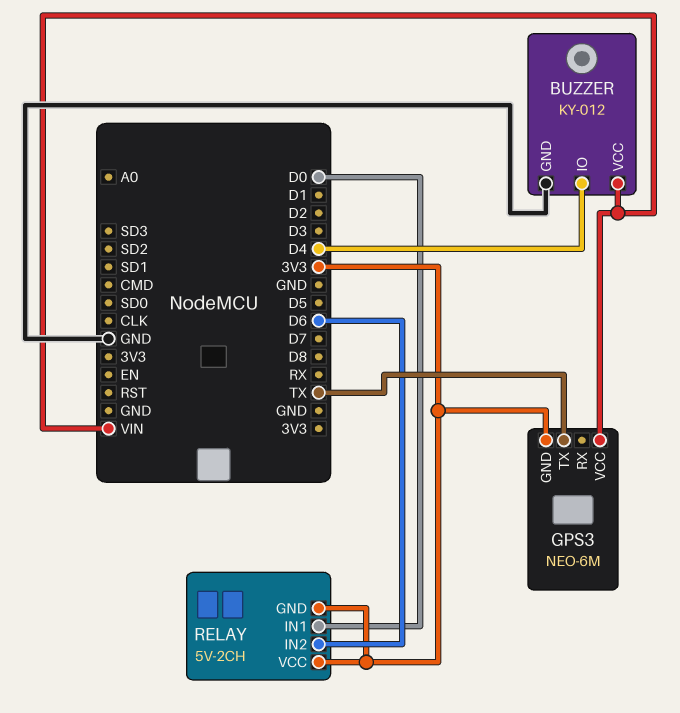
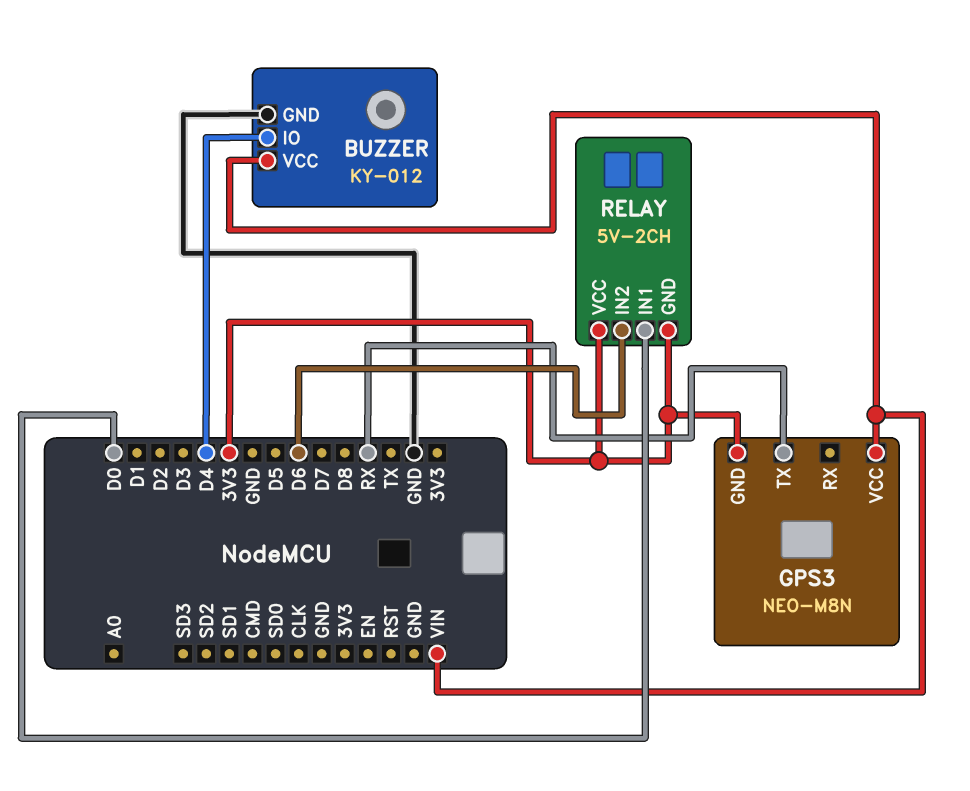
GPS3: NEO-6M -> NEO-M8N
GPS3 pin TX: TX -> RX

